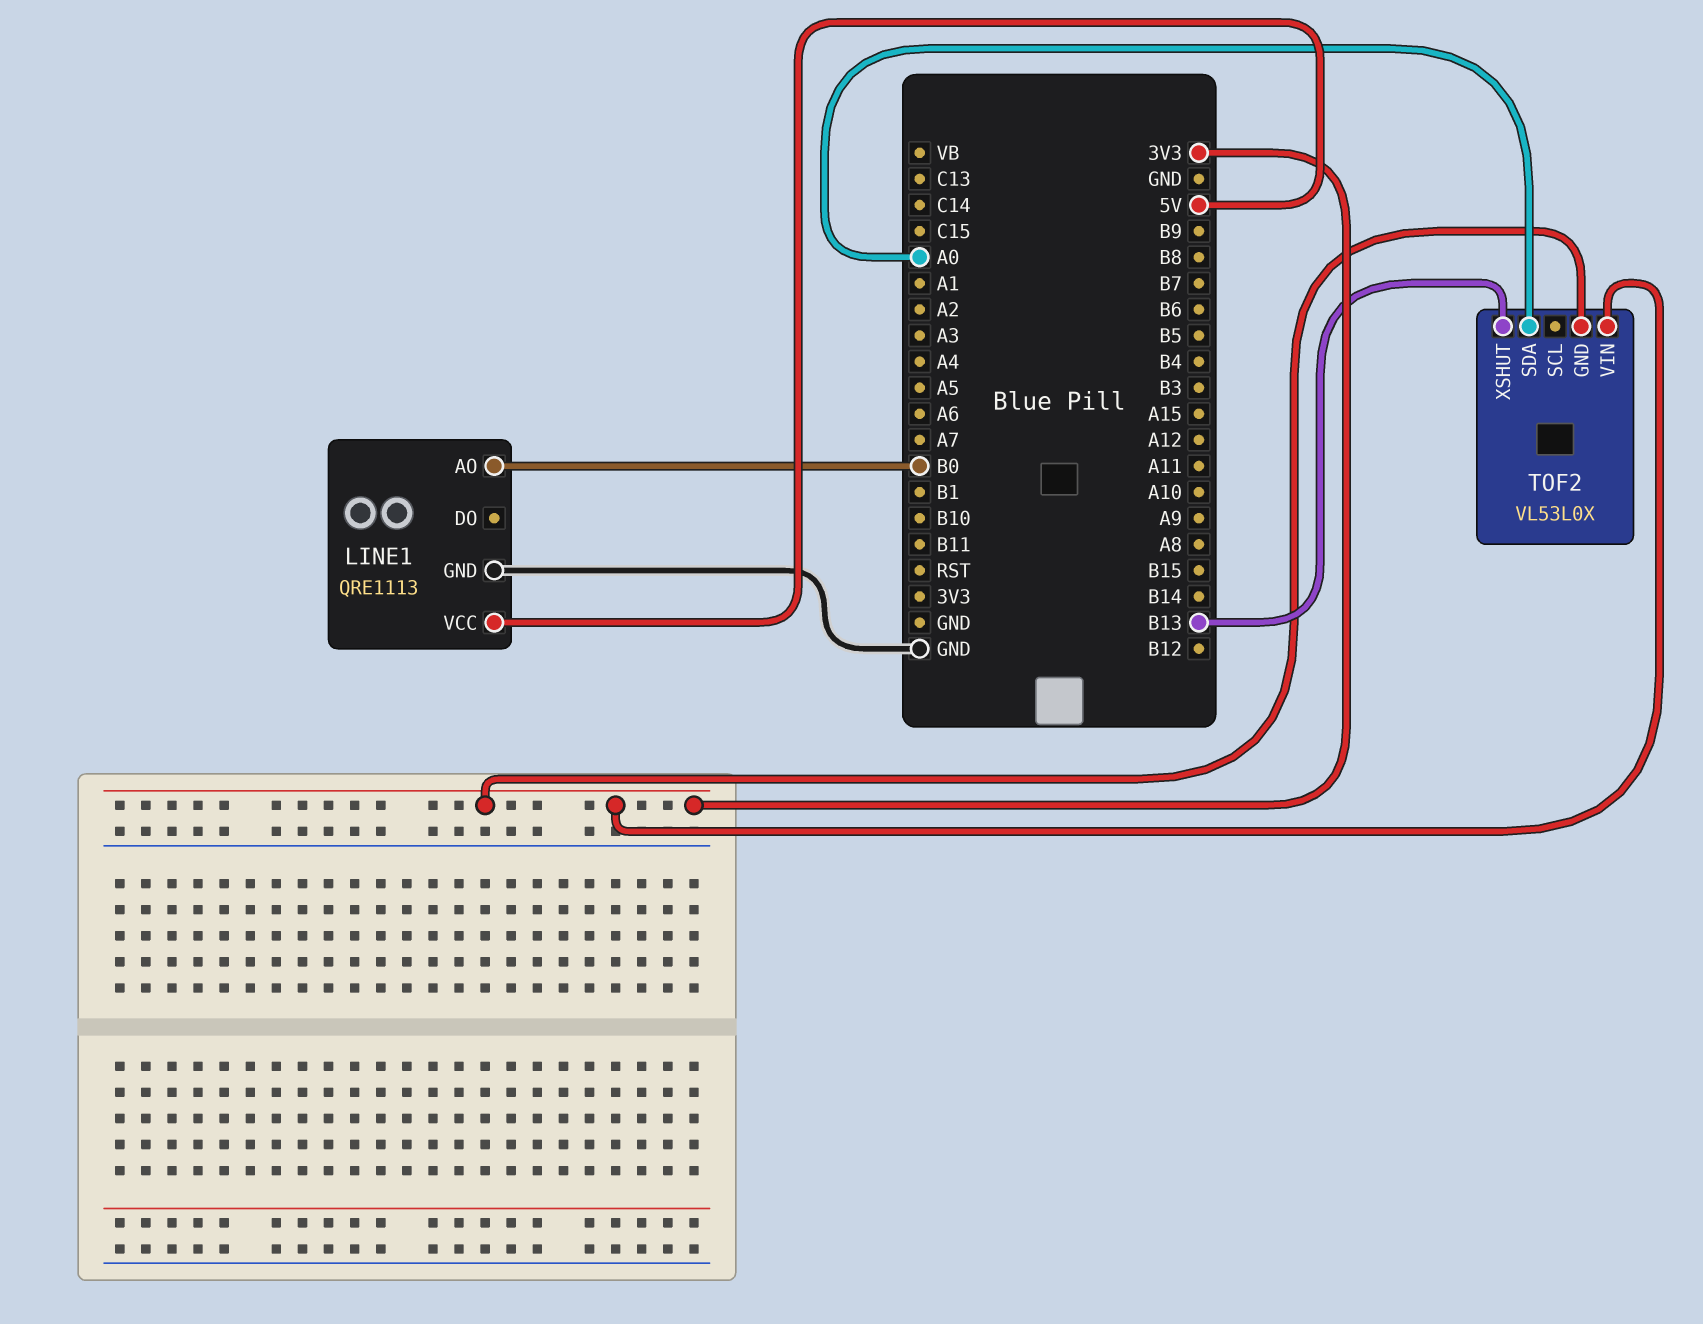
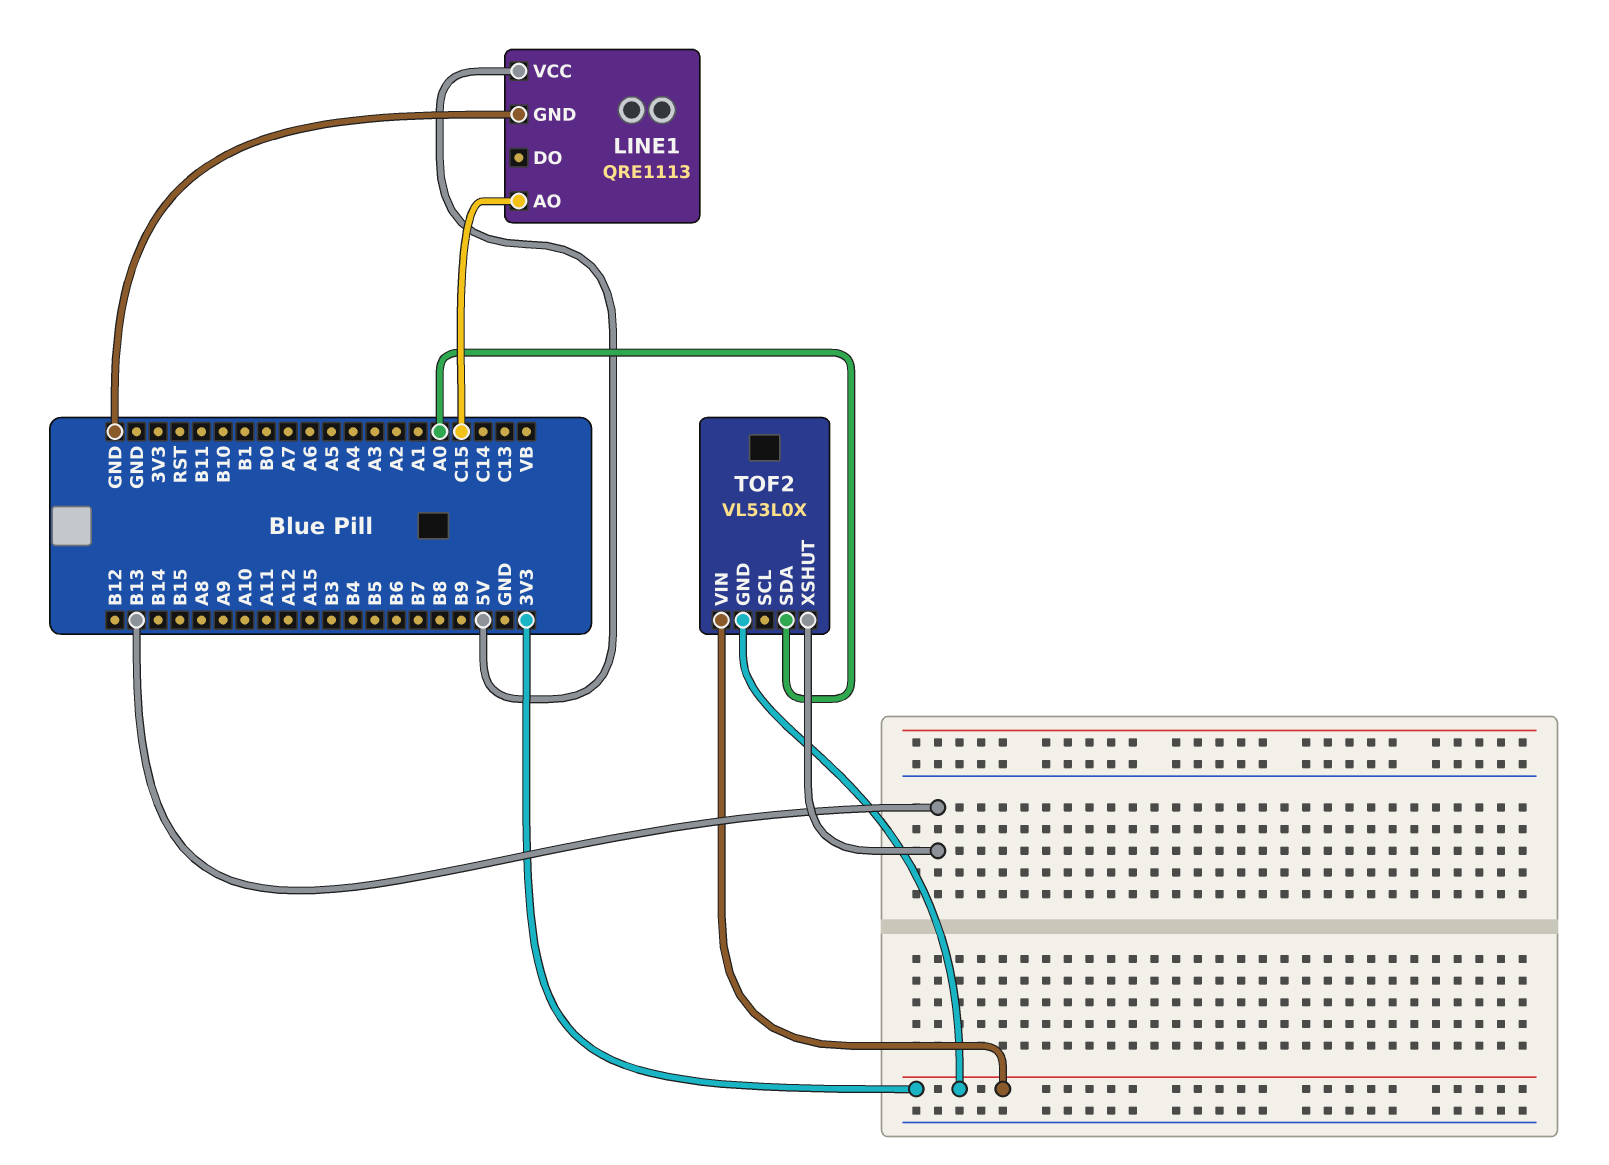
LINE1 pin AO: B0 -> C15

